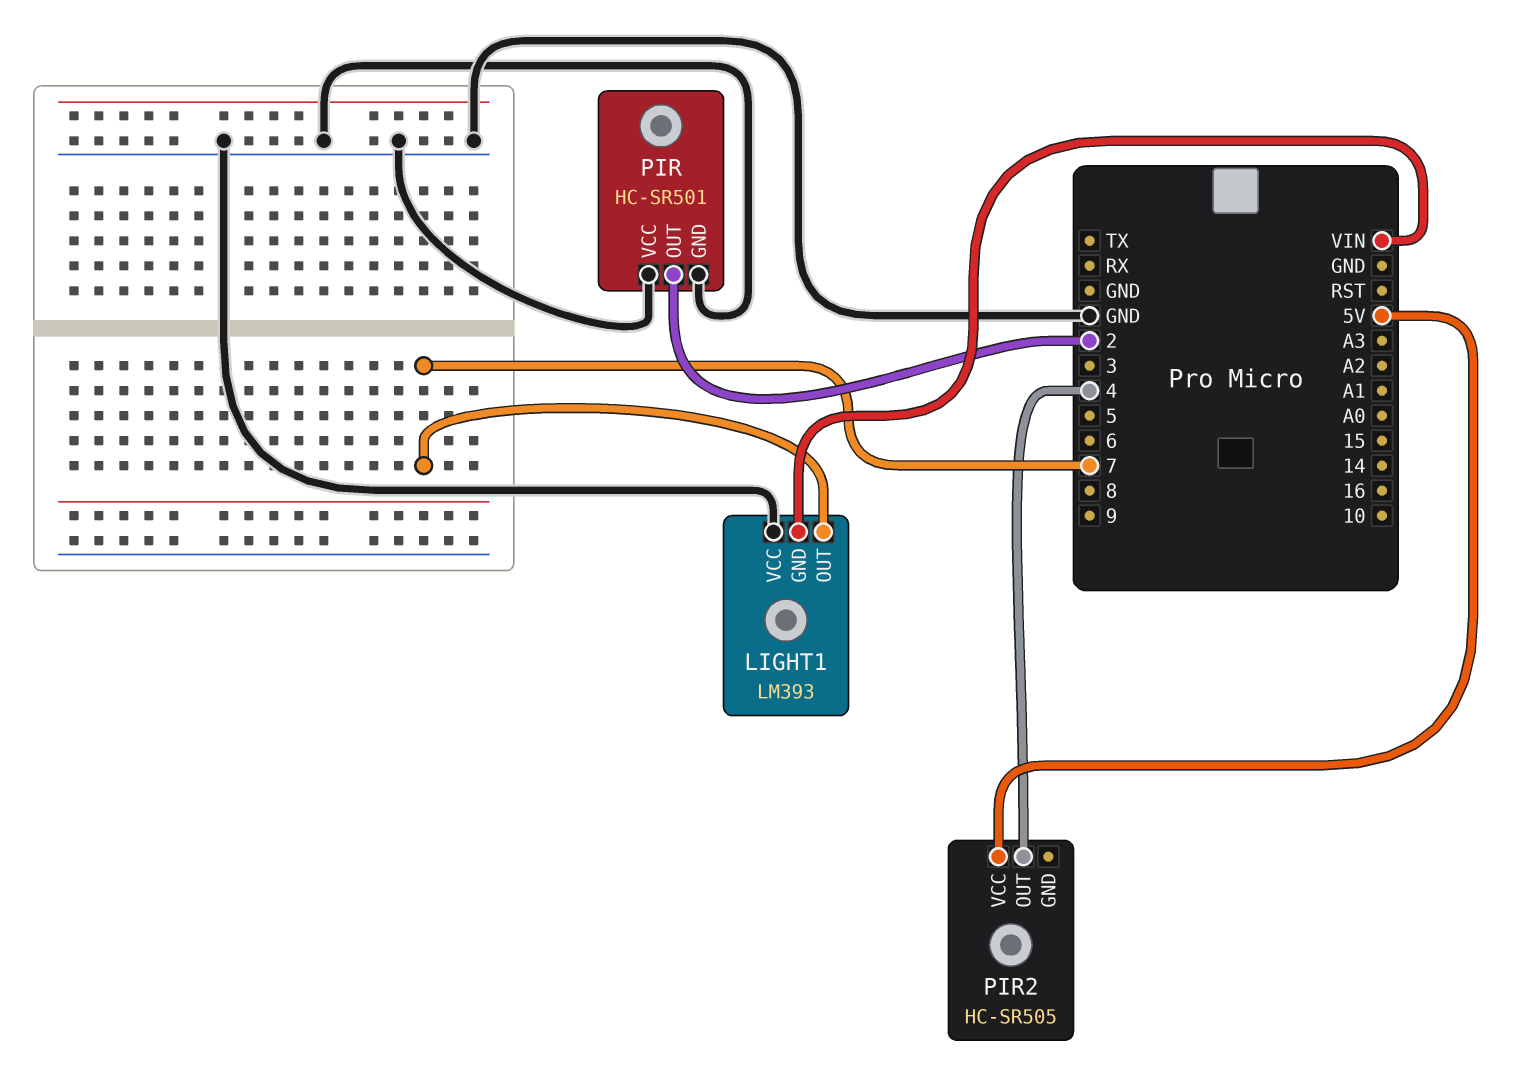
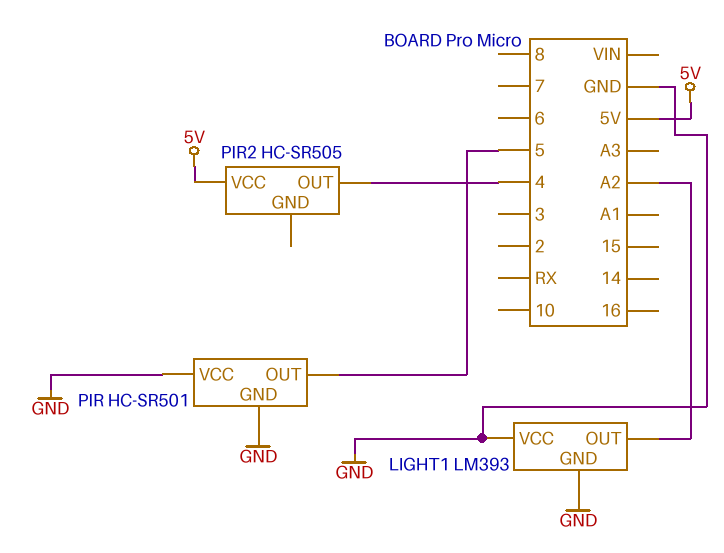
LIGHT1 pin GND: VIN -> GND
LIGHT1 pin OUT: 7 -> A2
PIR pin OUT: 2 -> 5

